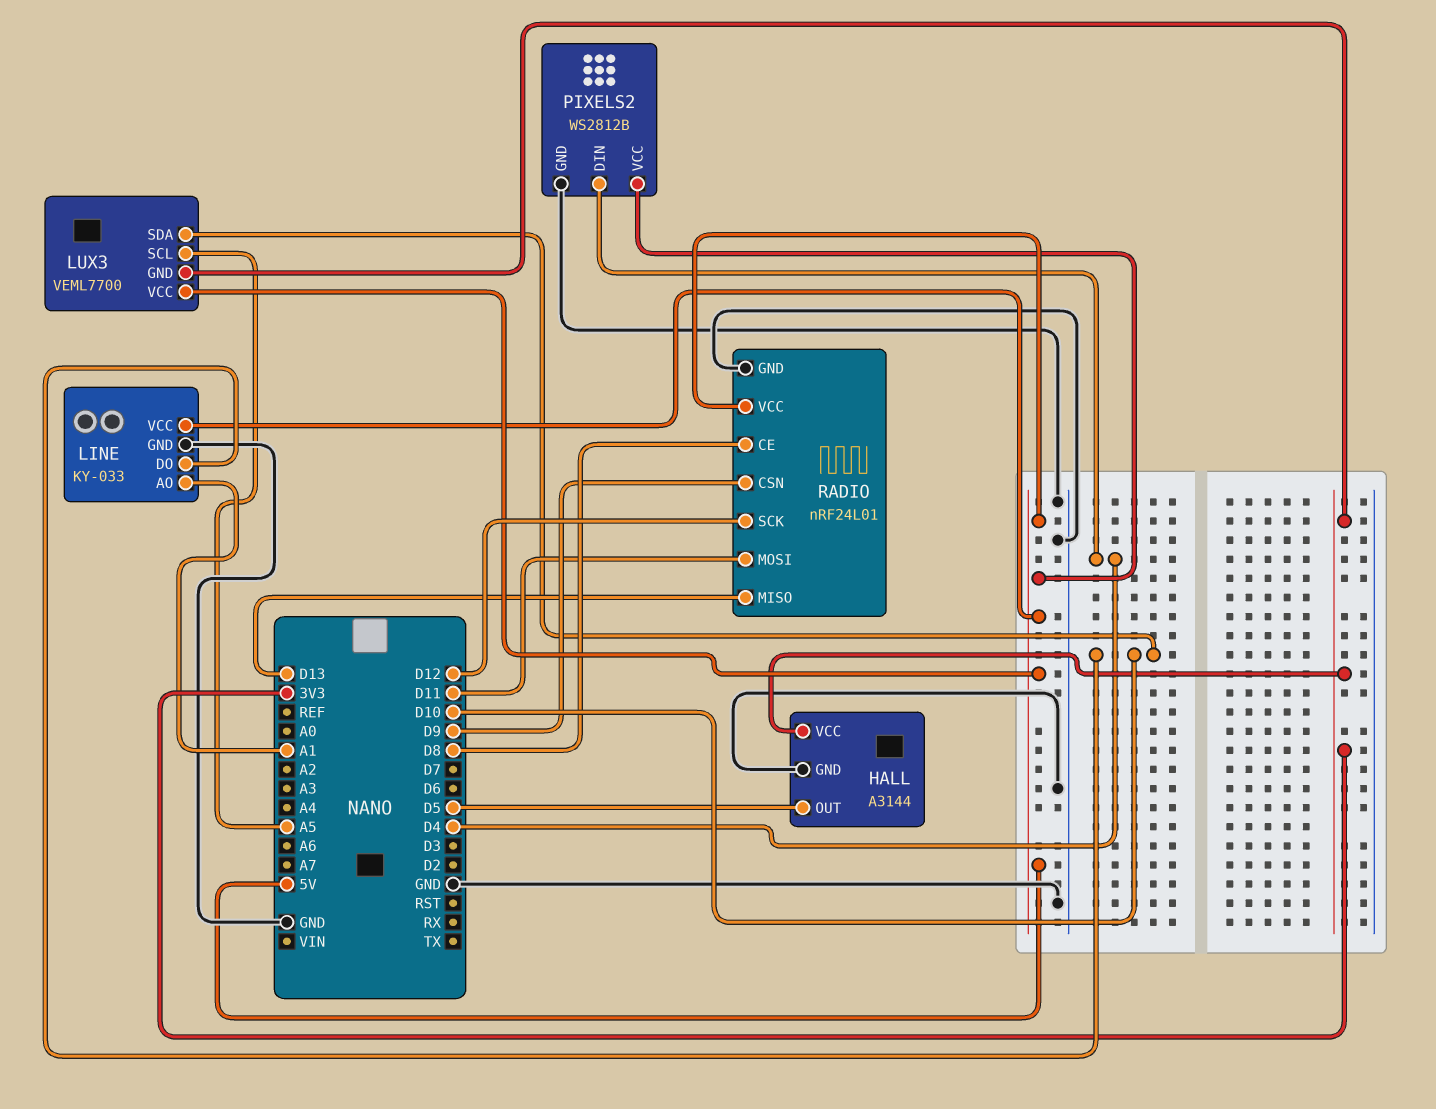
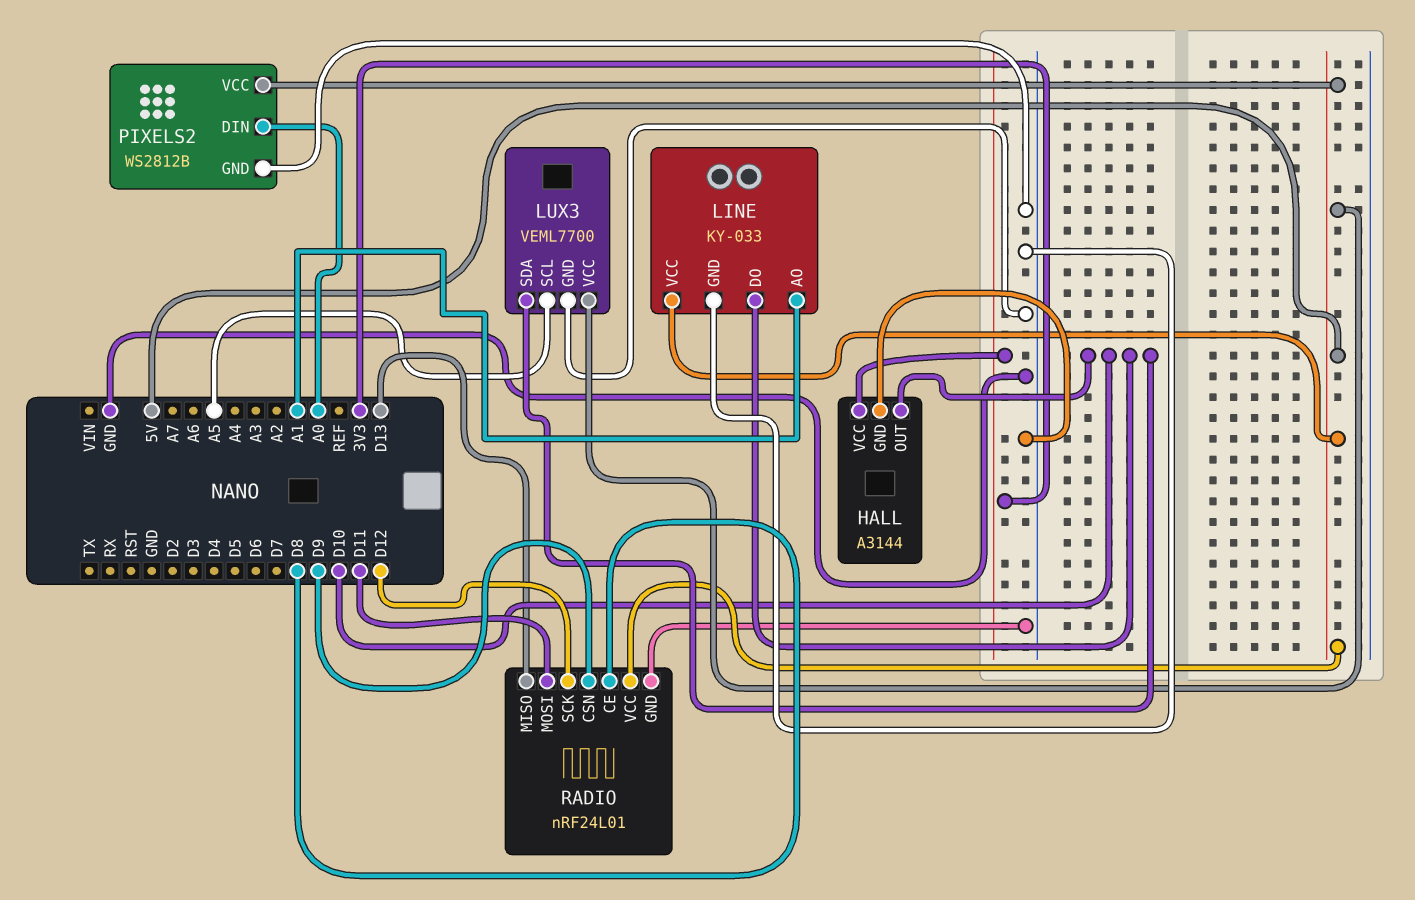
HALL pin OUT: D5 -> D10
LUX3 pin GND: 3V3 -> GND
PIXELS2 pin DIN: D4 -> A0

